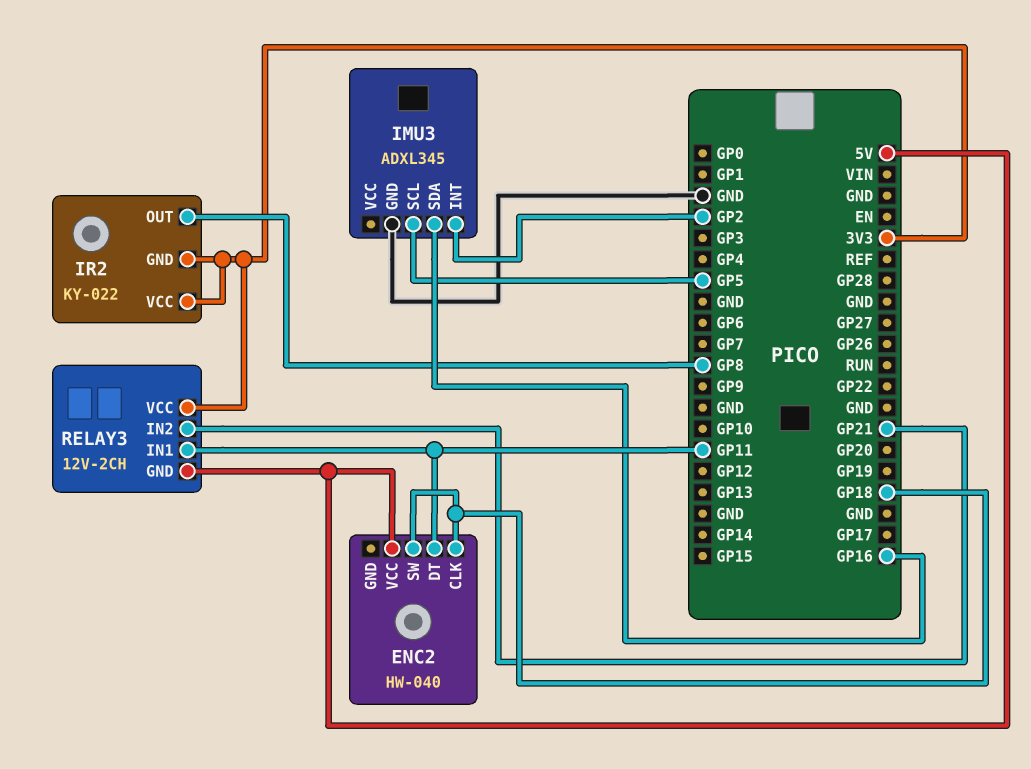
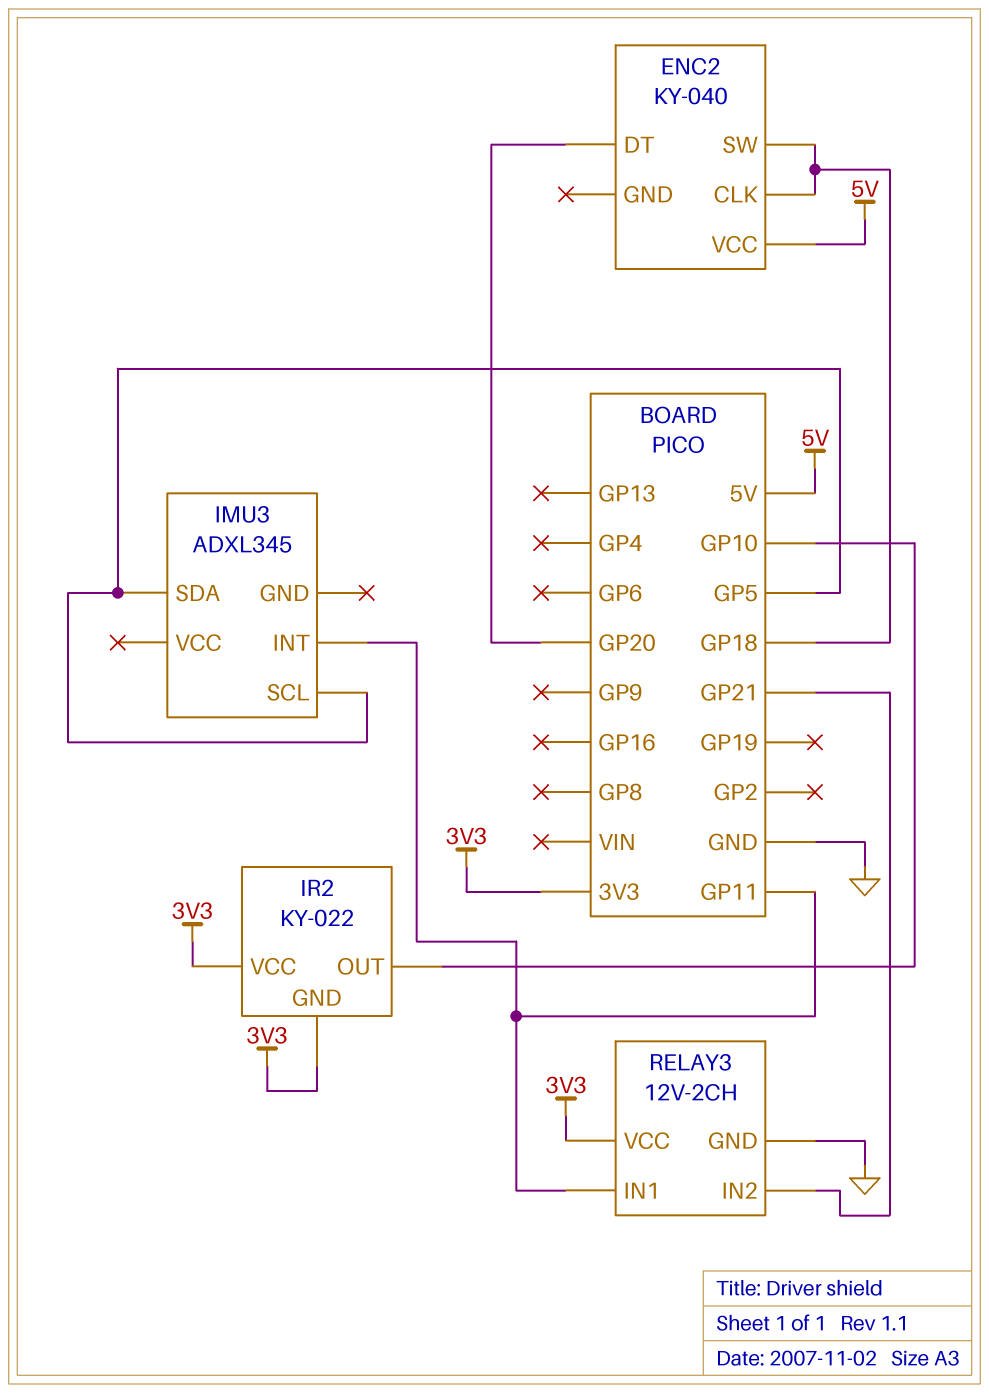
ENC2: HW-040 -> KY-040
ENC2 pin DT: GP11 -> GP20
IMU3 pin GND: GND -> none
IMU3 pin INT: GP2 -> GP11
IMU3 pin SDA: GP16 -> GP5
IR2 pin OUT: GP8 -> GP10
RELAY3 pin GND: 5V -> GND

